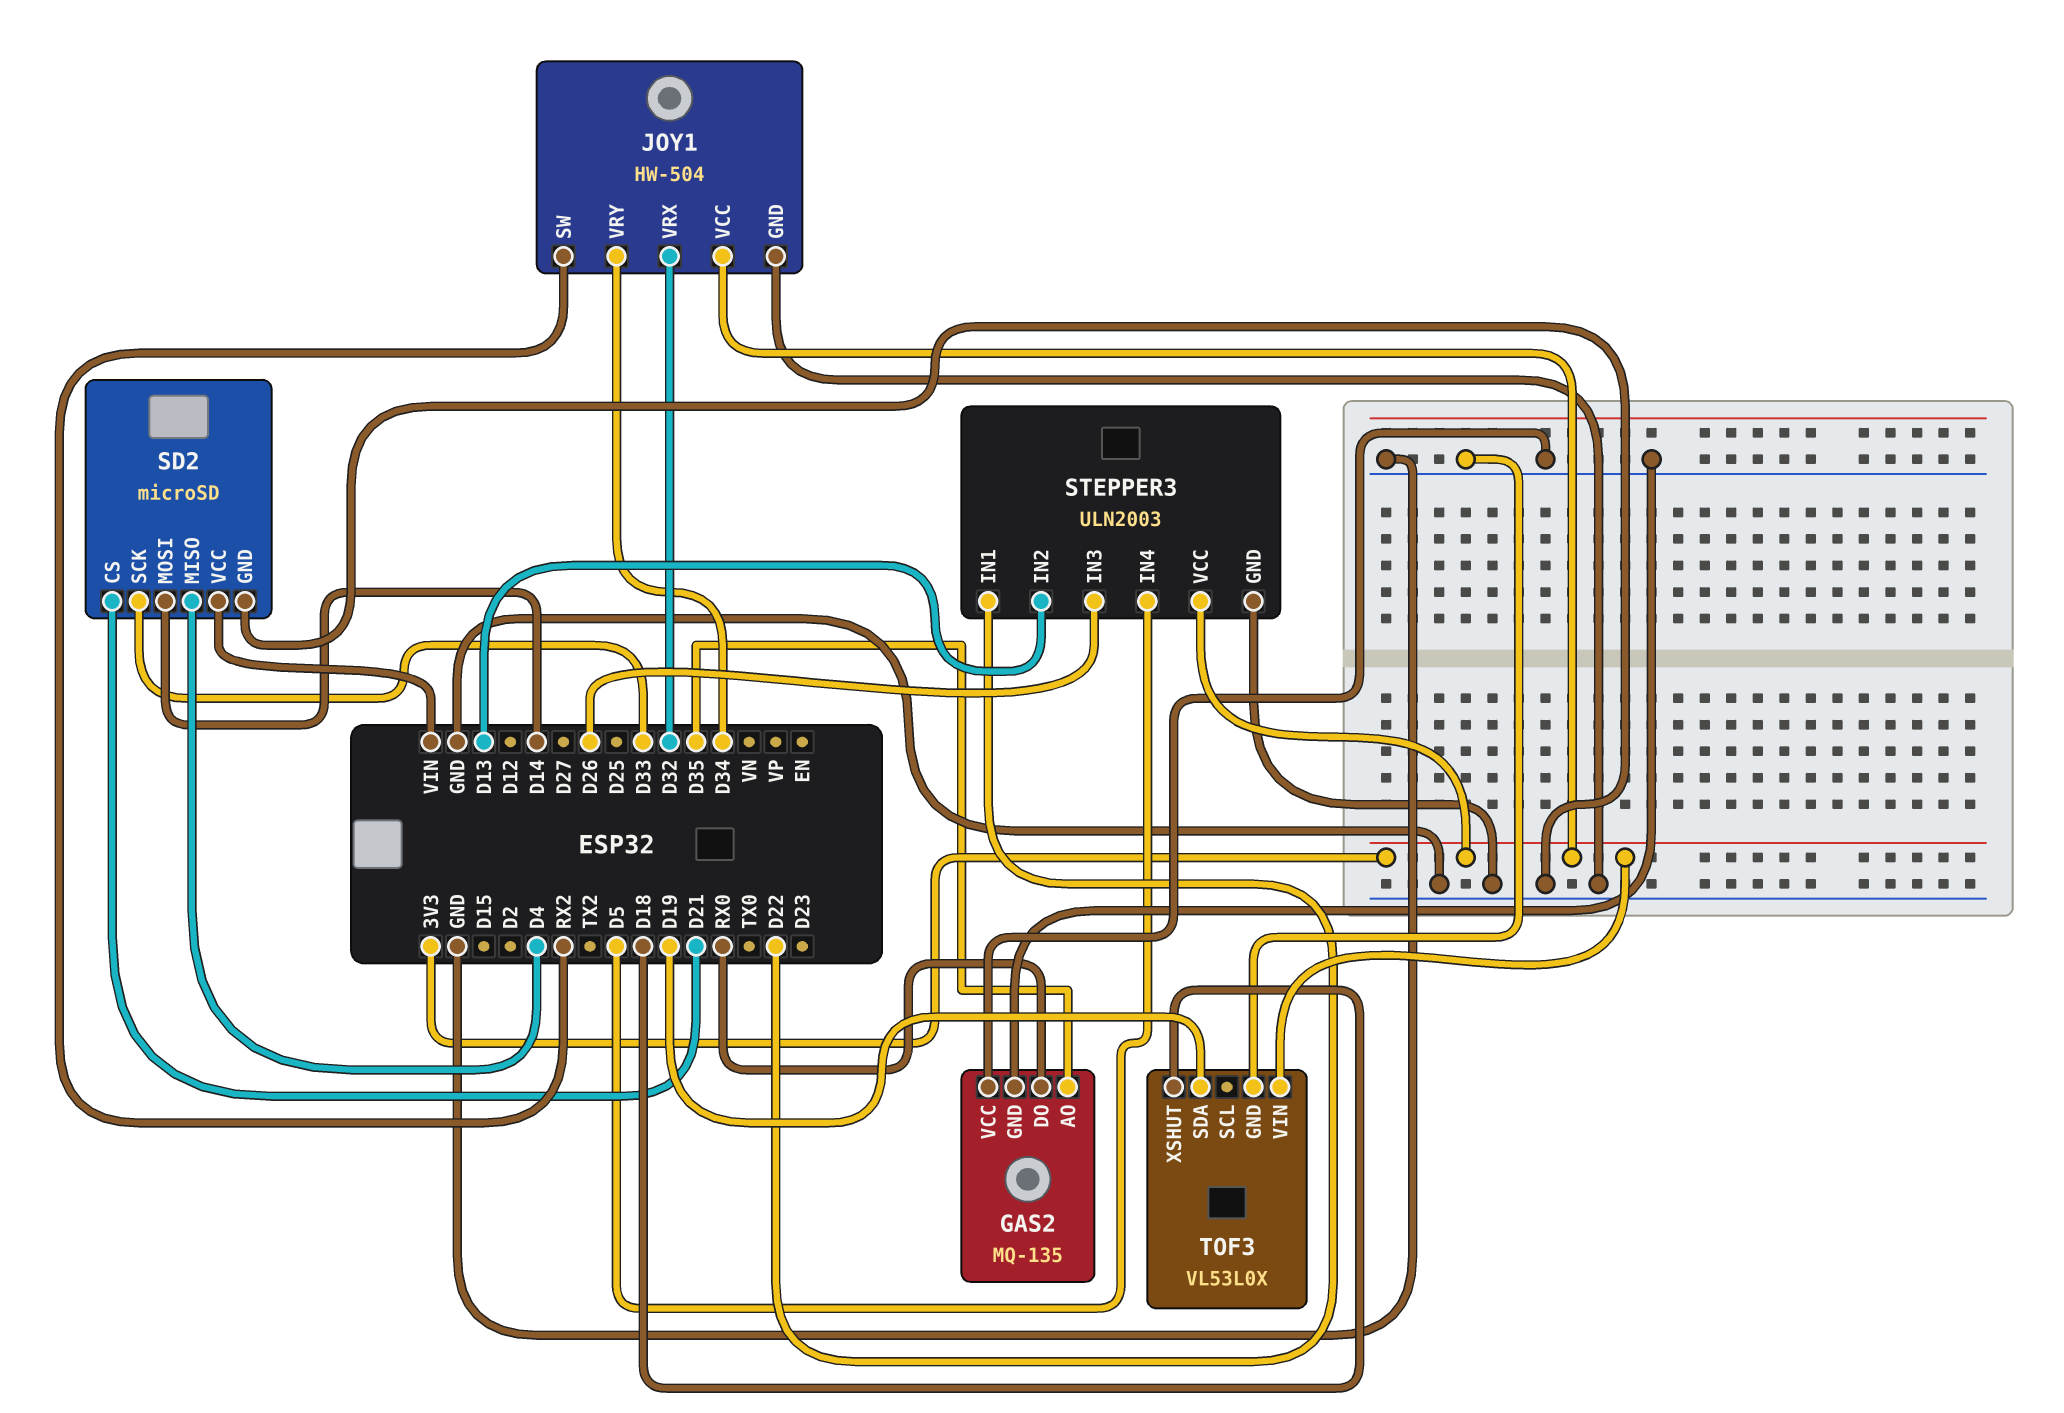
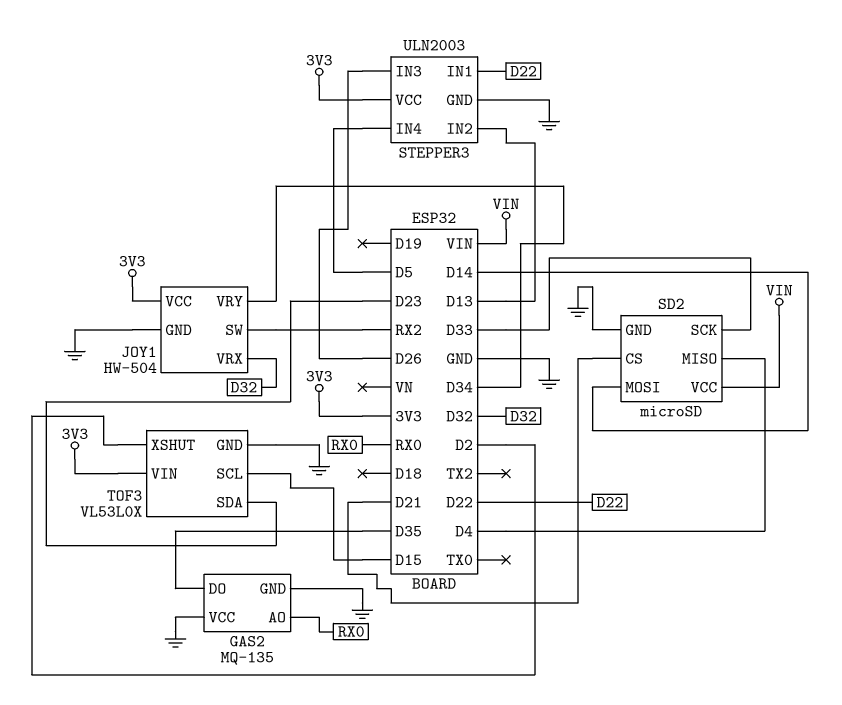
GAS2 pin AO: D35 -> RX0
GAS2 pin DO: RX0 -> D35
TOF3 pin SCL: none -> D15
TOF3 pin SDA: D19 -> D23
TOF3 pin XSHUT: D18 -> D2

